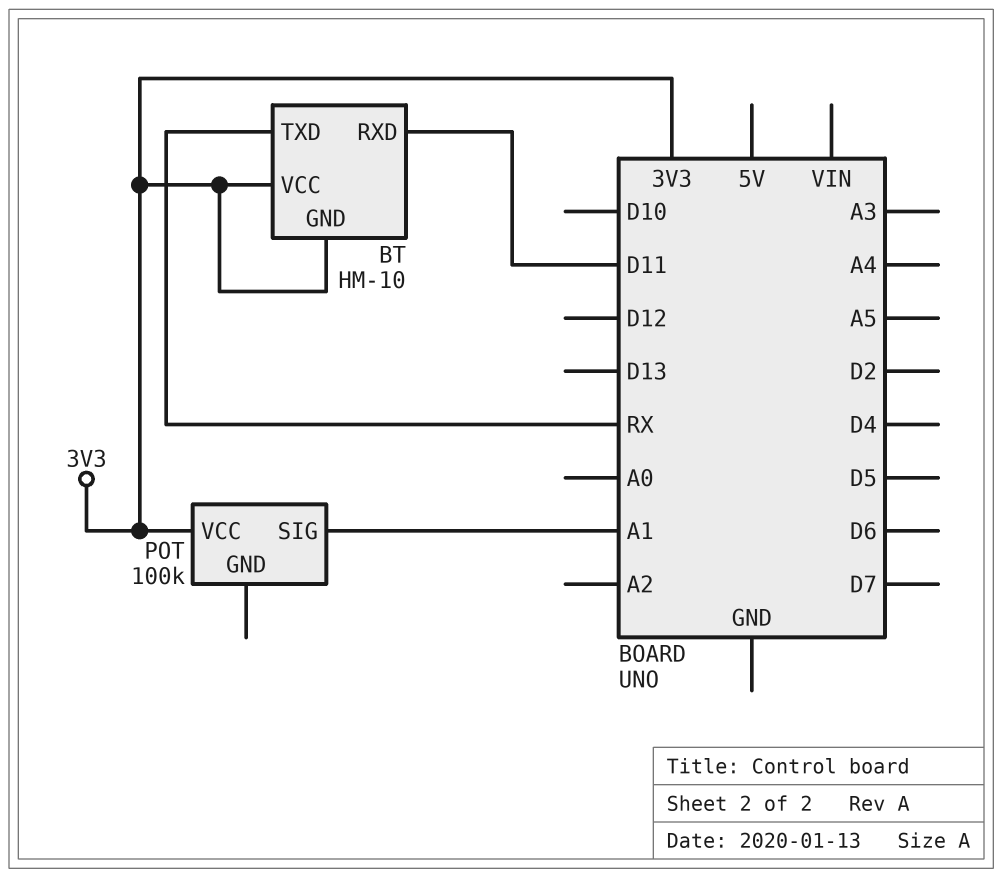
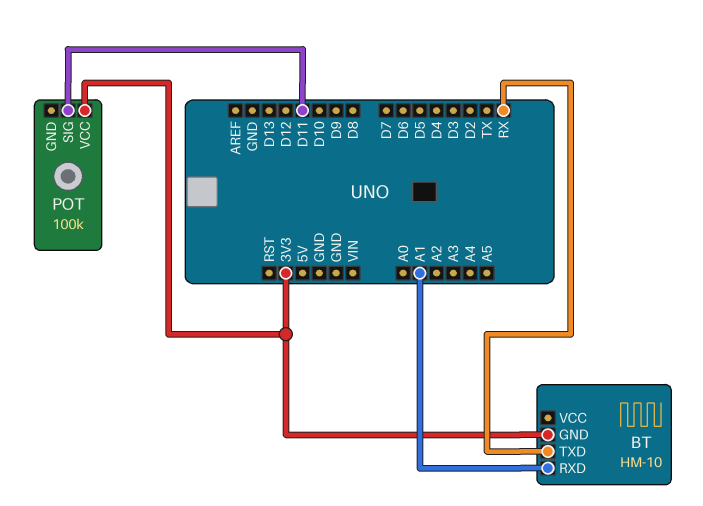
BT pin RXD: D11 -> A1
BT pin VCC: 3V3 -> none
POT pin SIG: A1 -> D11

